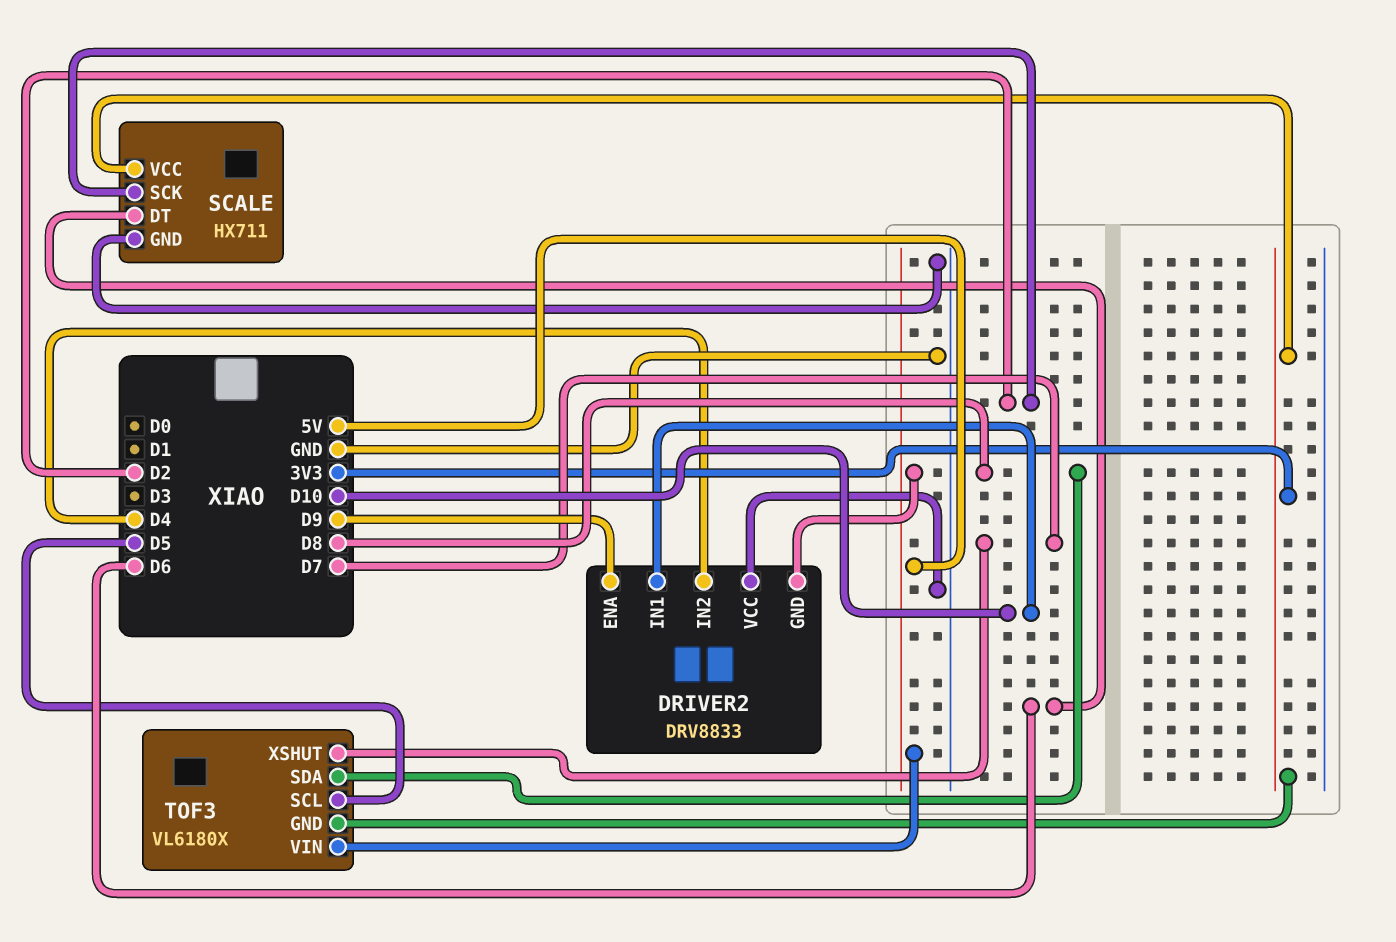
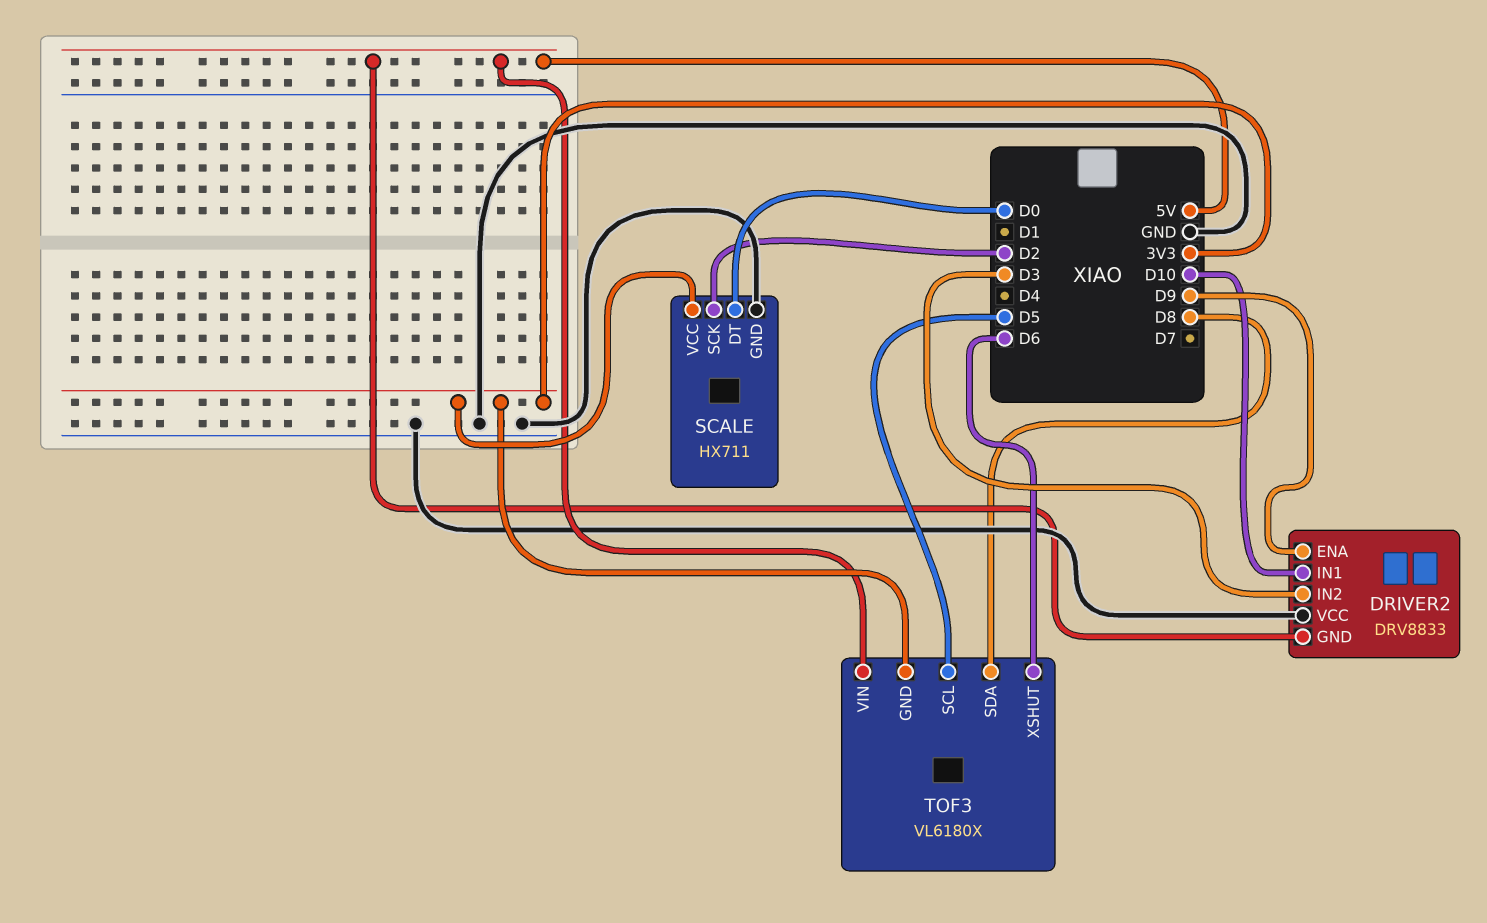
DRIVER2 pin IN2: D4 -> D3
SCALE pin DT: D6 -> D0
TOF3 pin XSHUT: D7 -> D6

